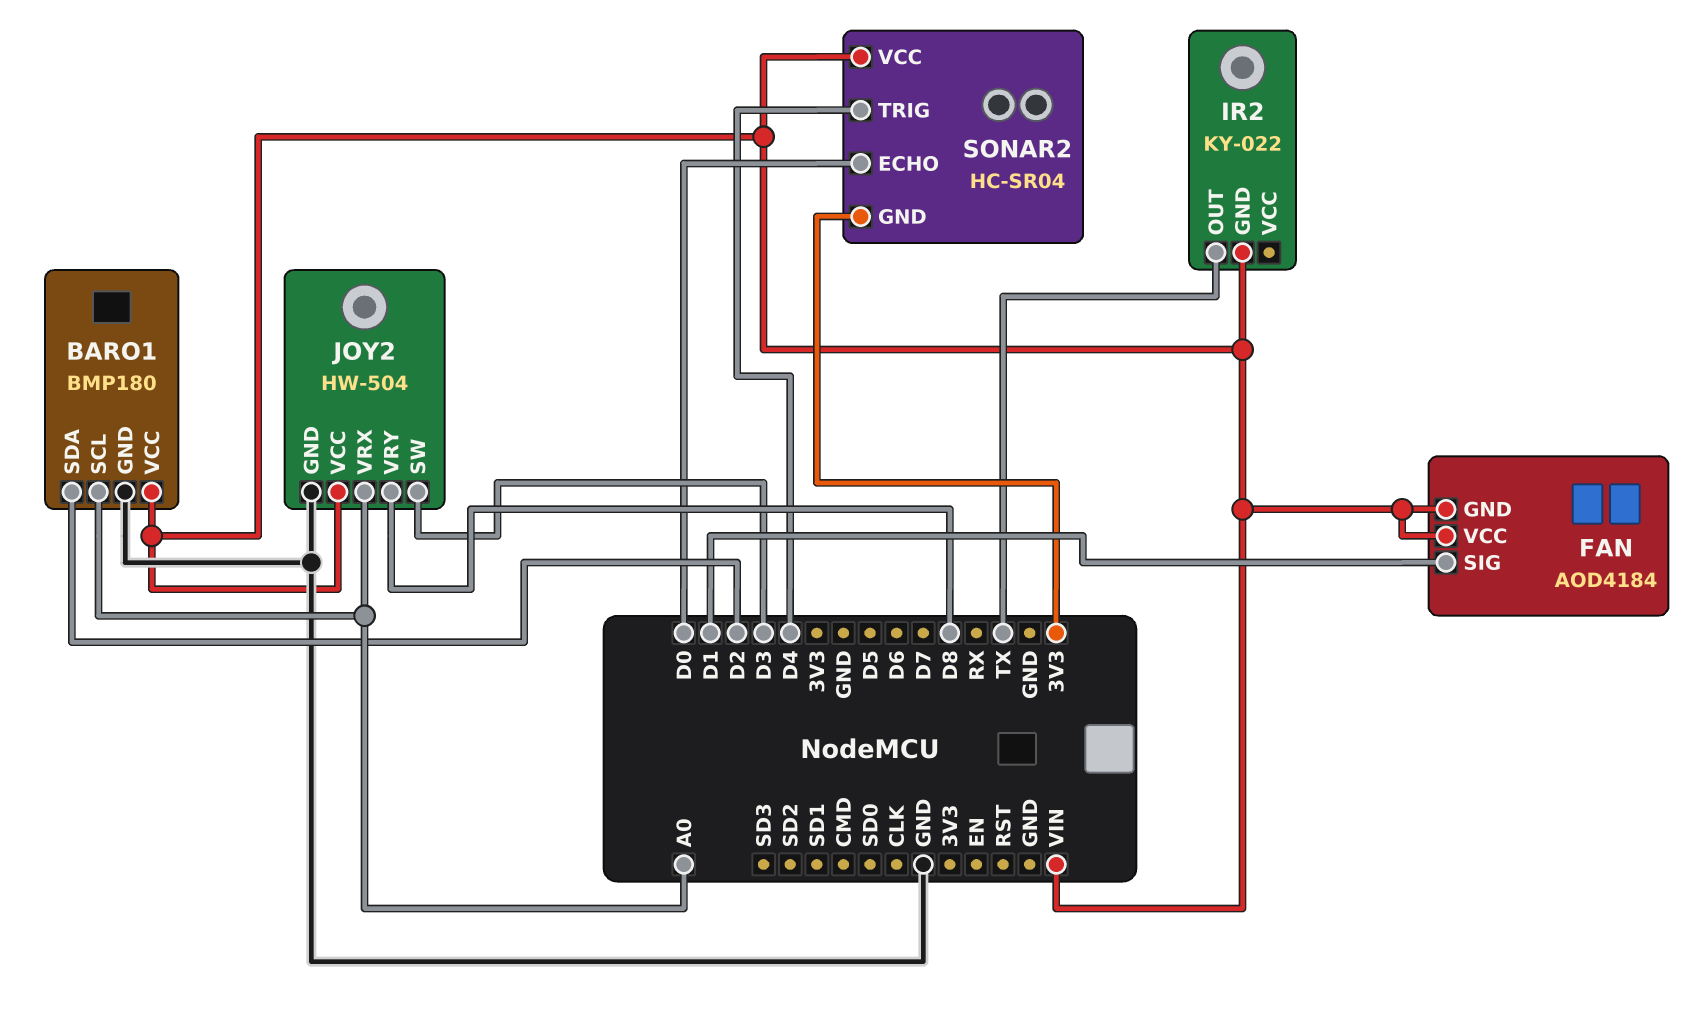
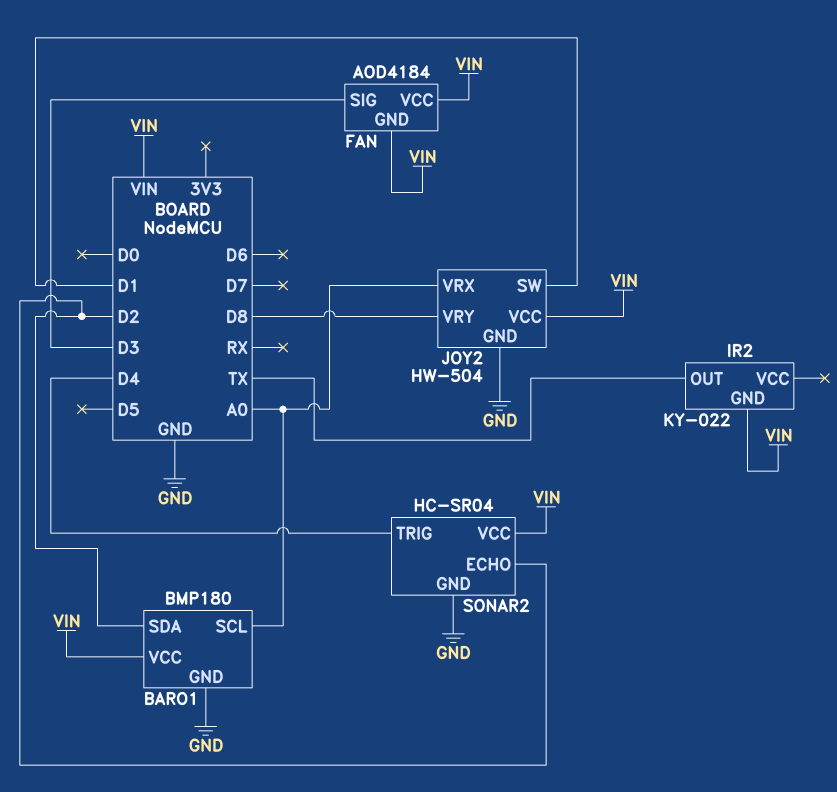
FAN pin SIG: D1 -> D3
JOY2 pin SW: D3 -> D1
SONAR2 pin ECHO: D0 -> D2
SONAR2 pin GND: 3V3 -> GND

